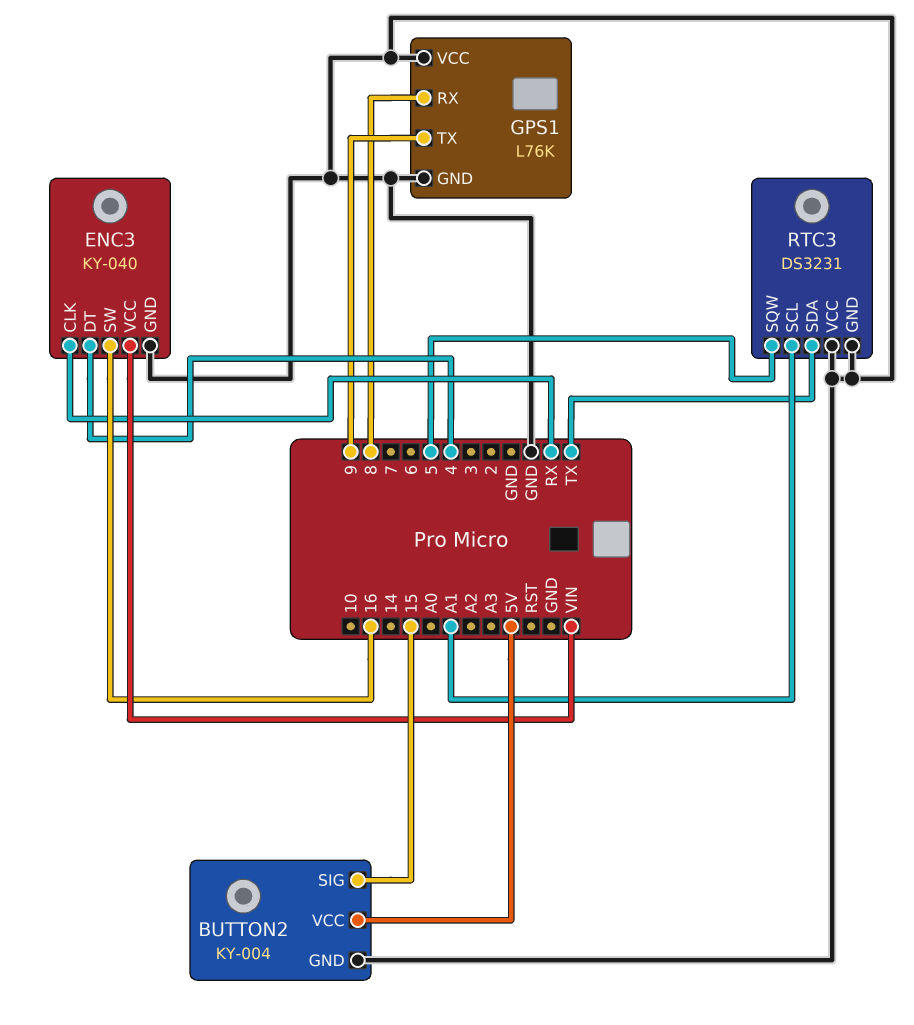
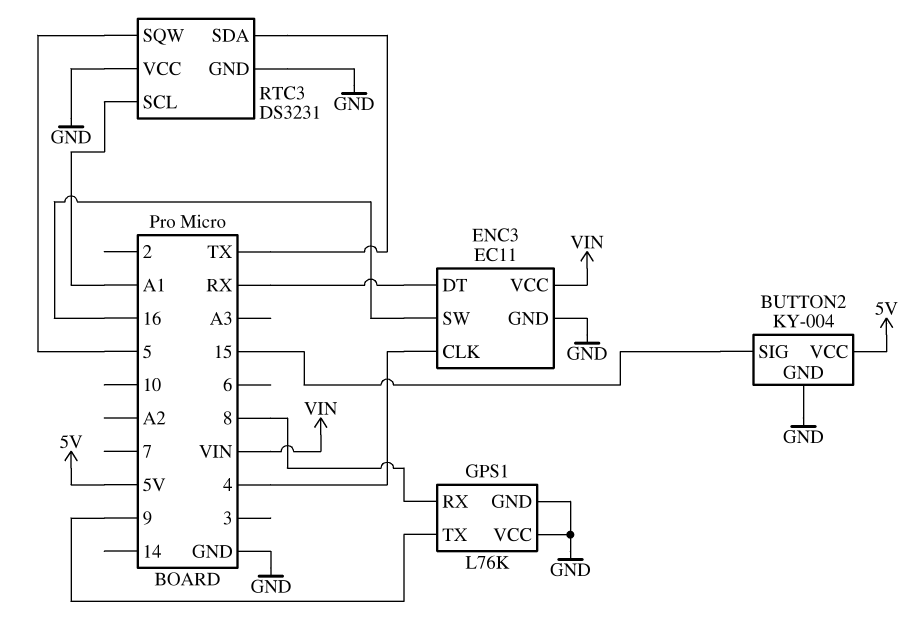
ENC3: KY-040 -> EC11
ENC3 pin CLK: RX -> 4
ENC3 pin DT: 4 -> RX

